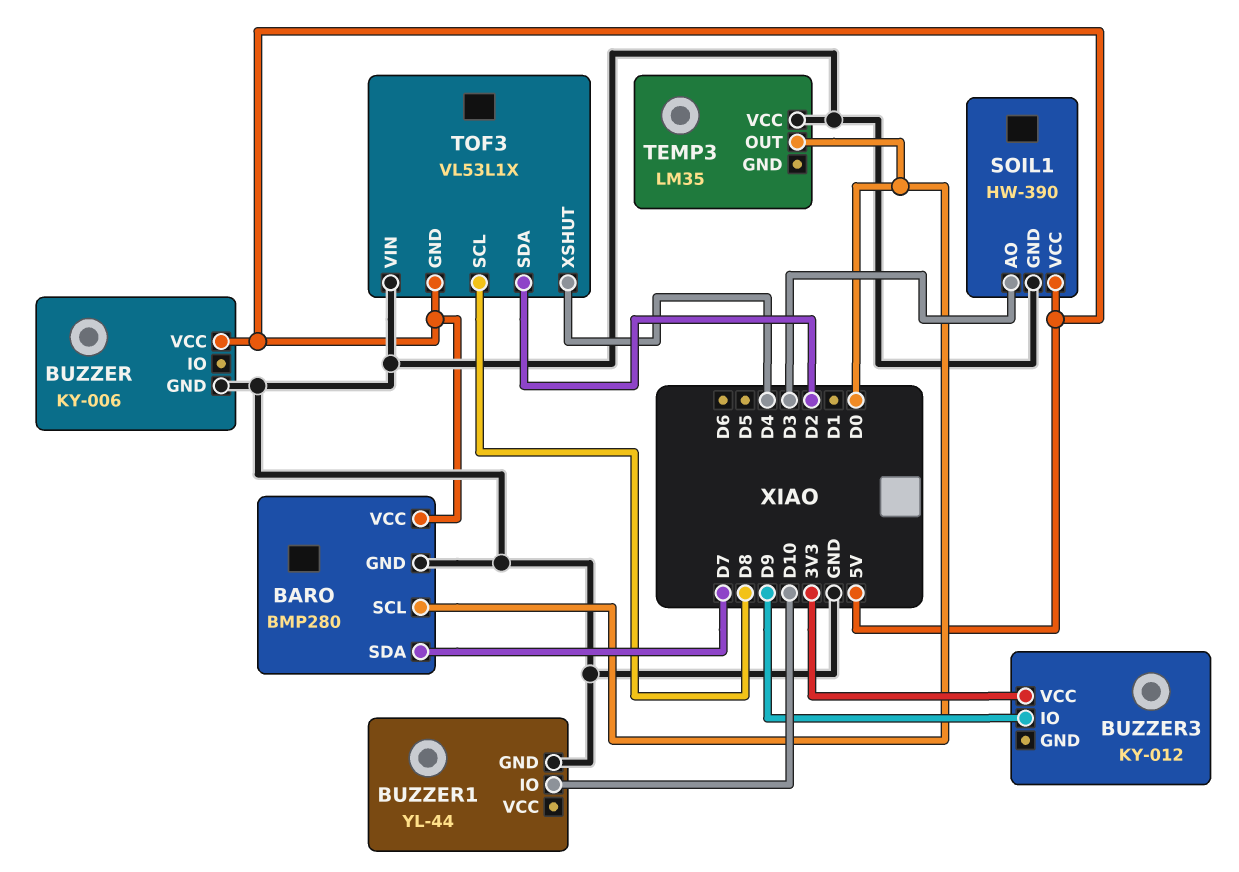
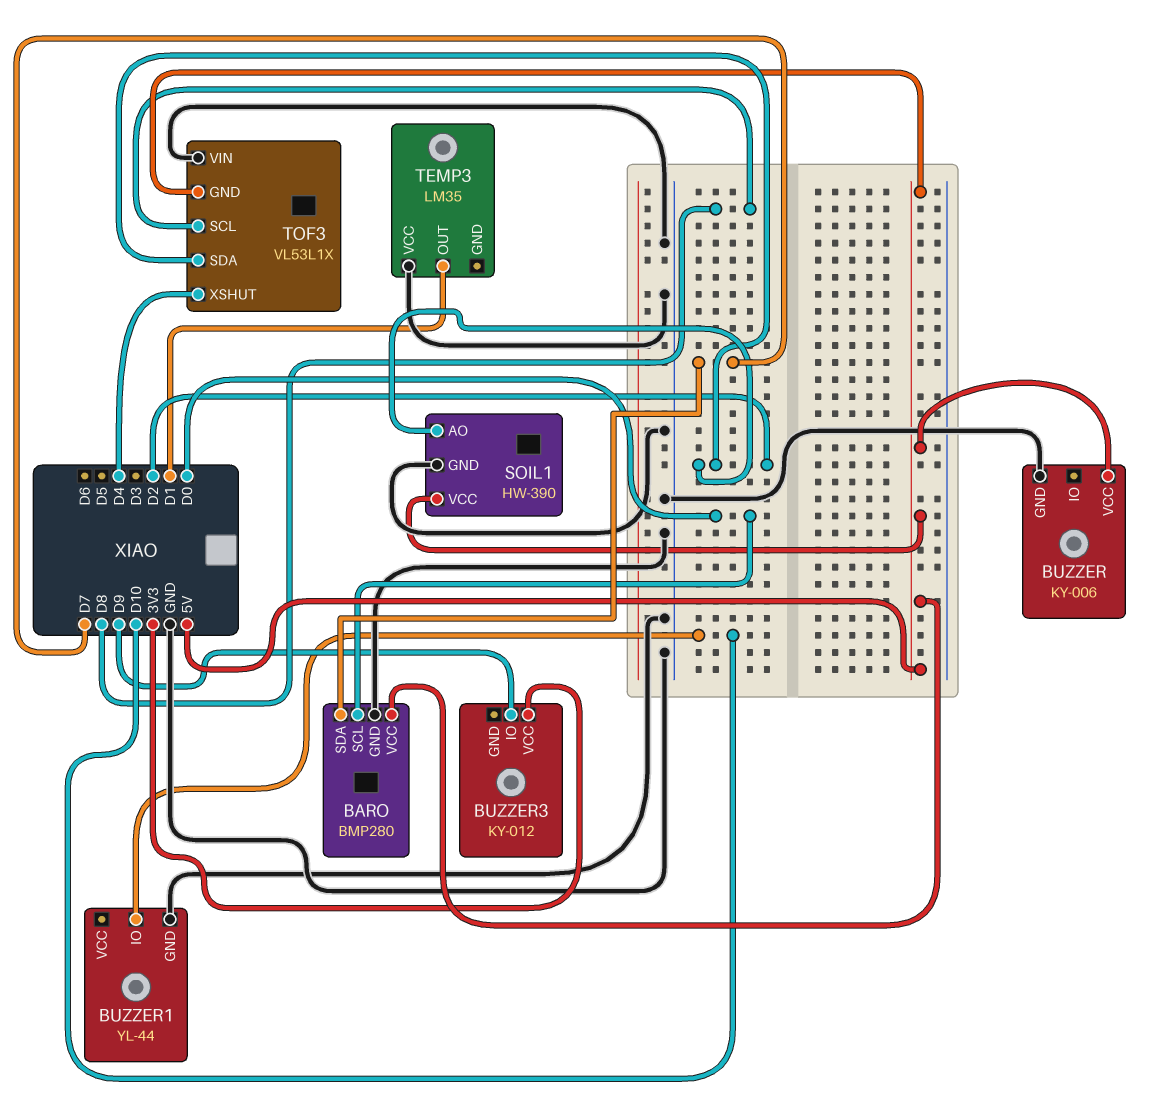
SOIL1 pin AO: D3 -> D2
TEMP3 pin OUT: D0 -> D1

